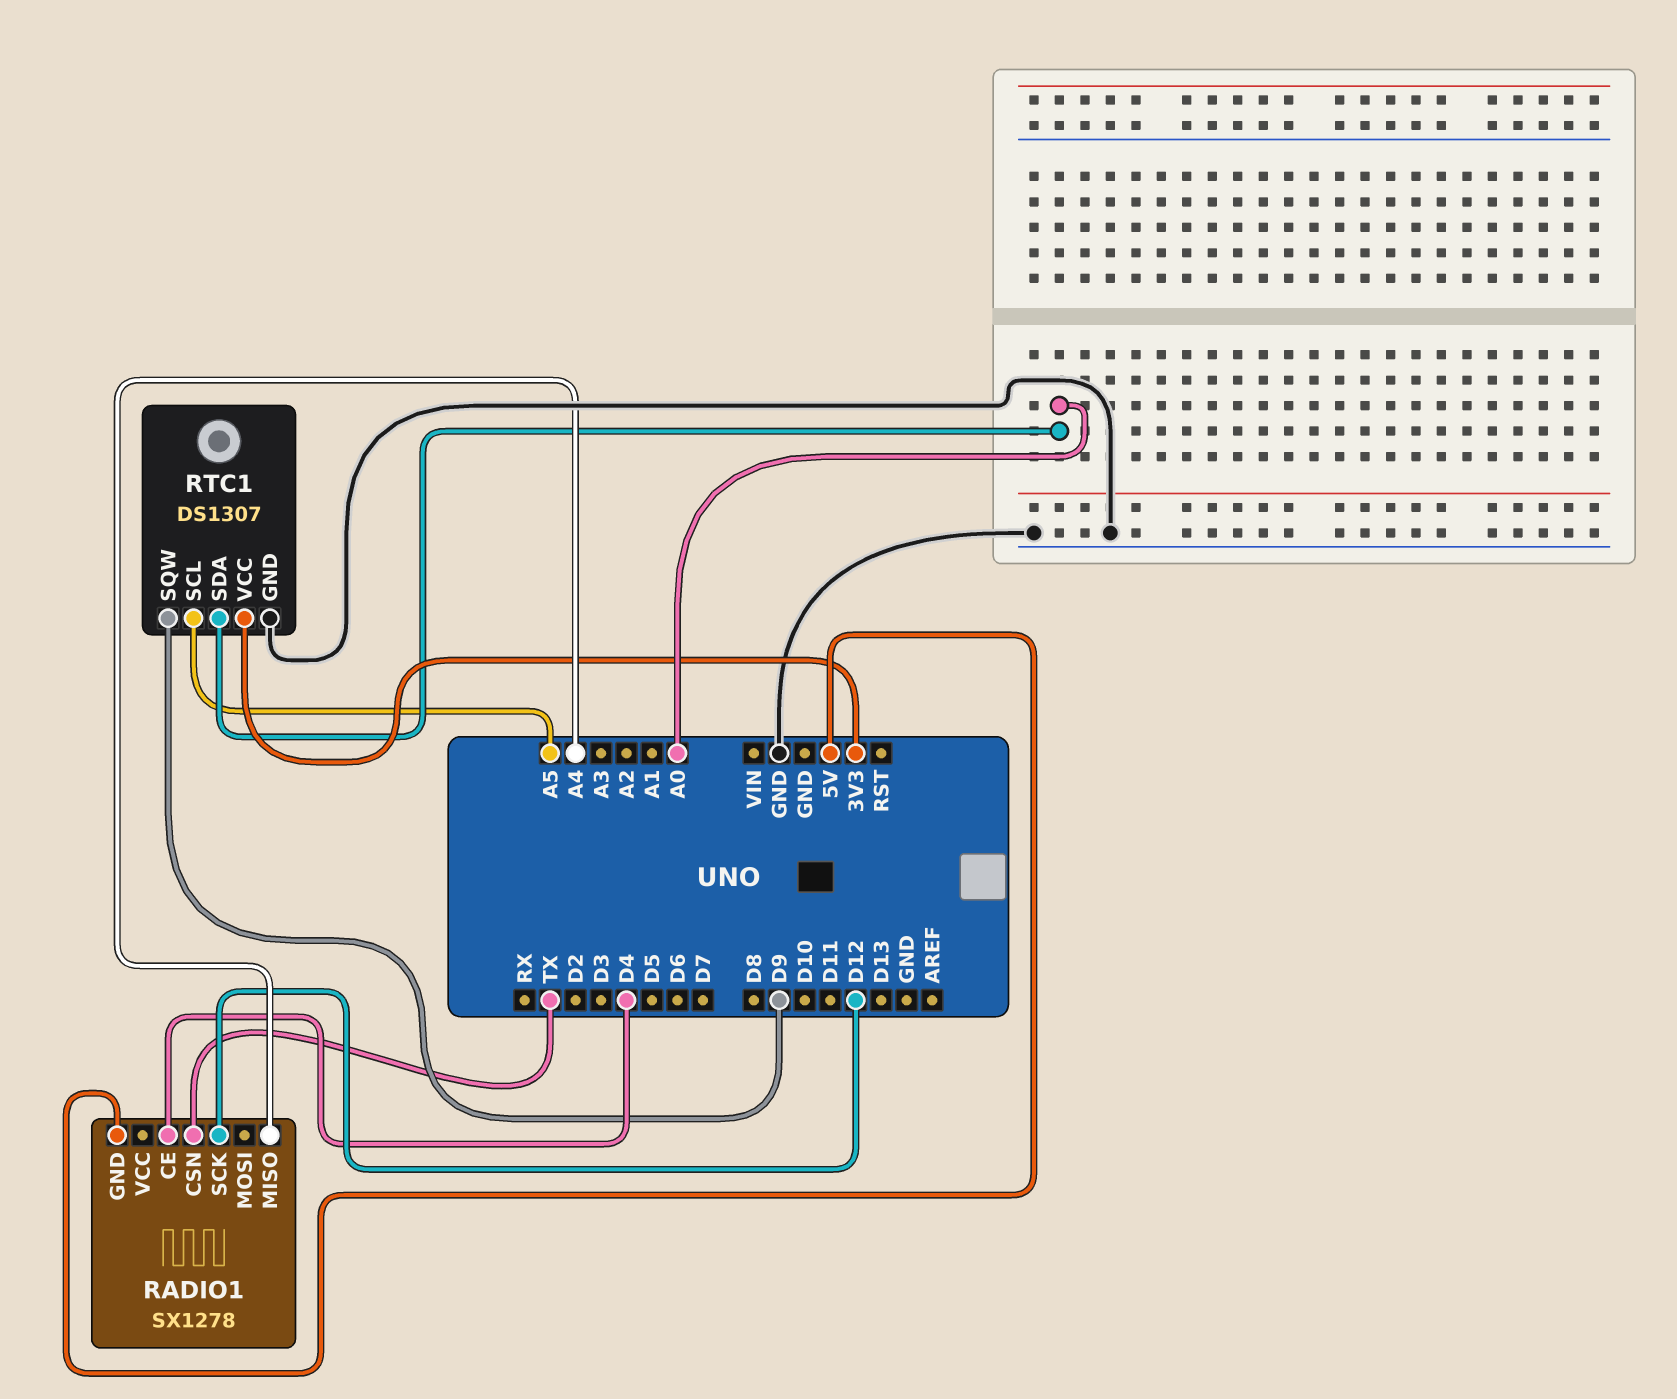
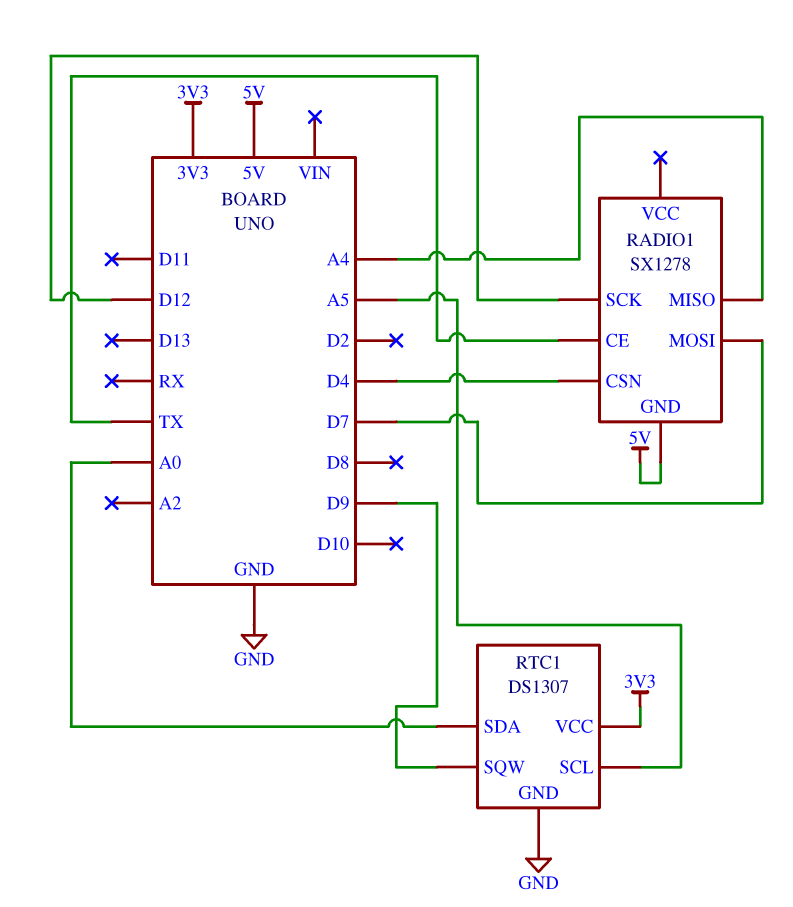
RADIO1 pin CE: D4 -> TX
RADIO1 pin CSN: TX -> D4
RADIO1 pin MOSI: none -> D7

